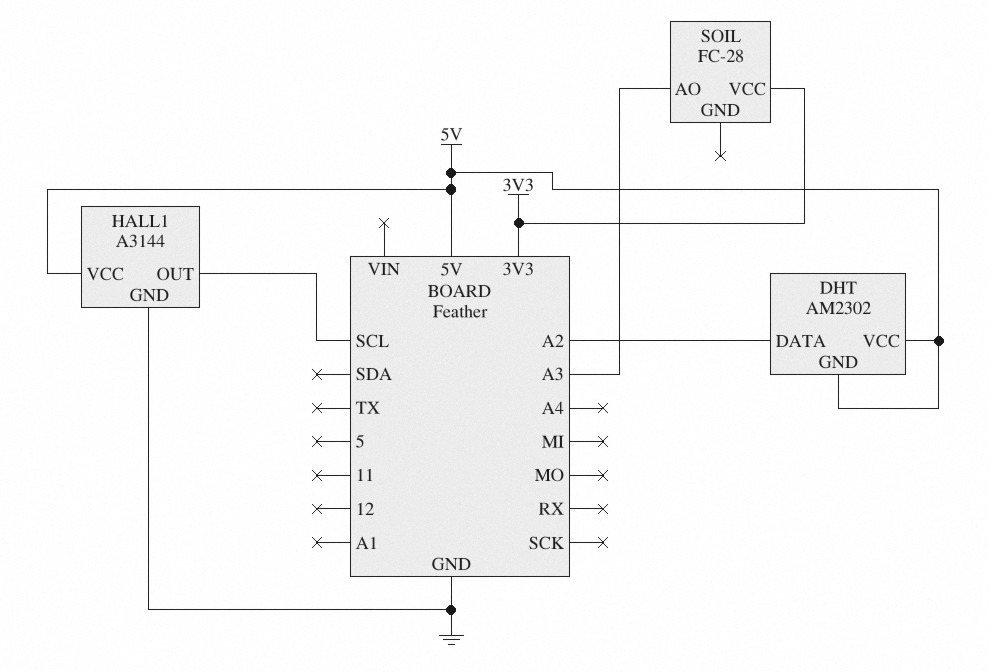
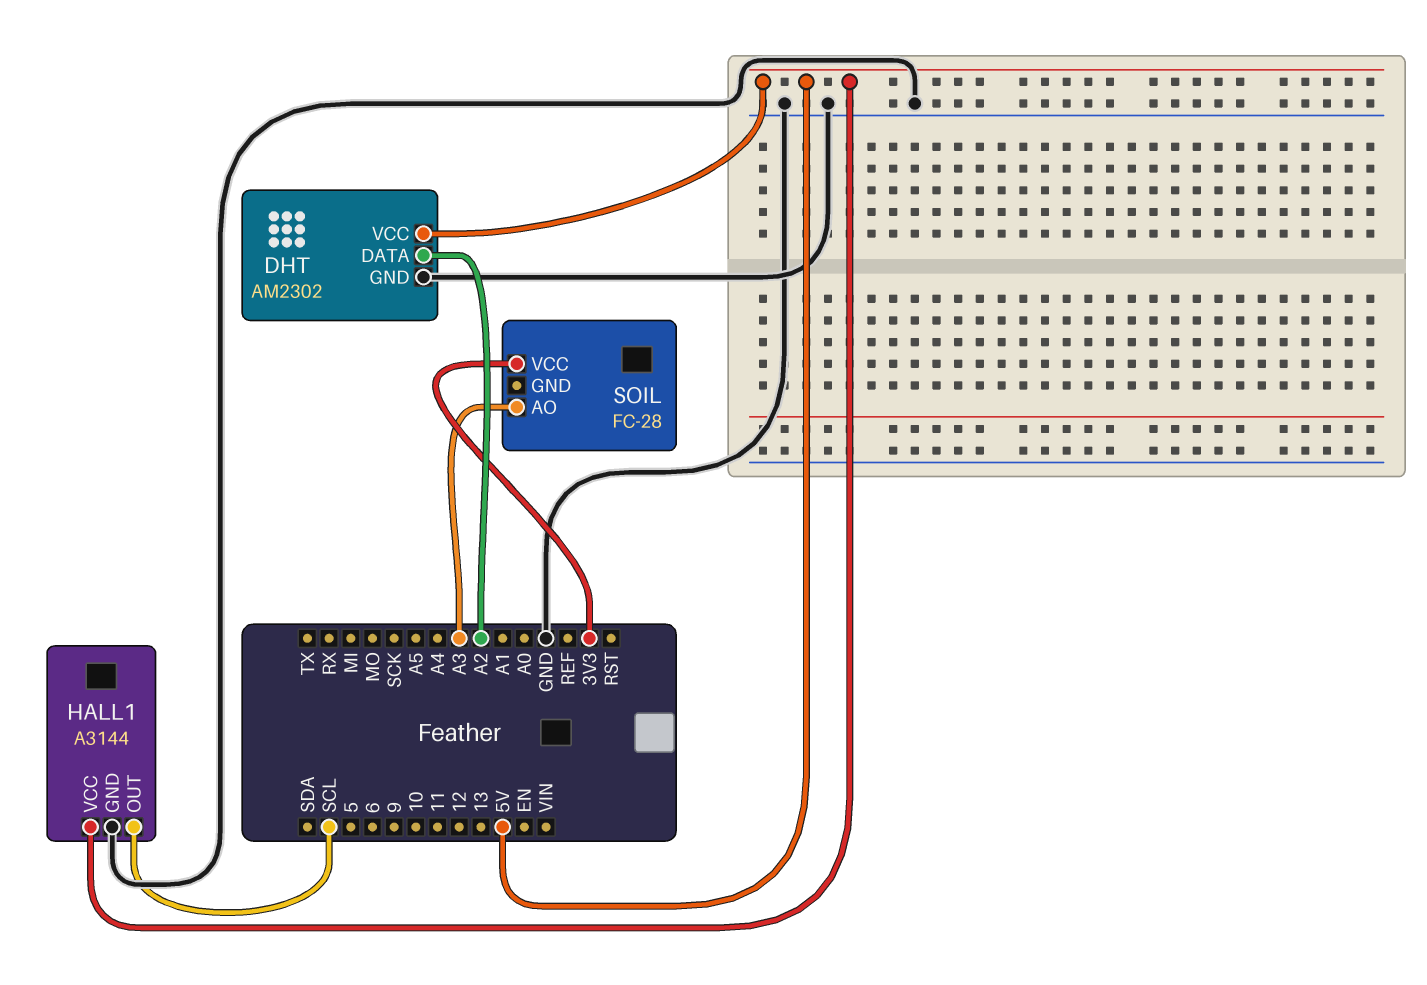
DHT pin GND: 5V -> GND

